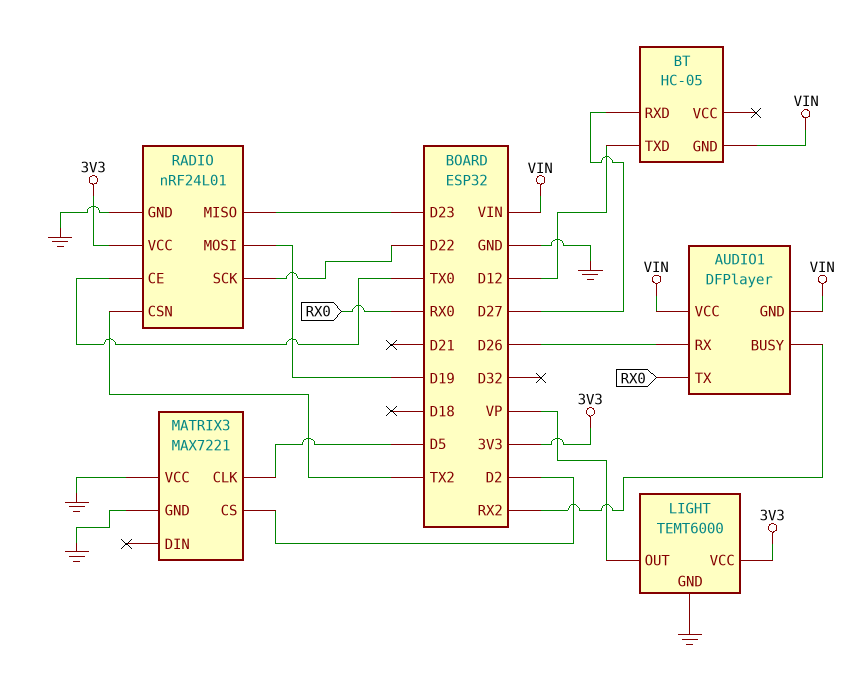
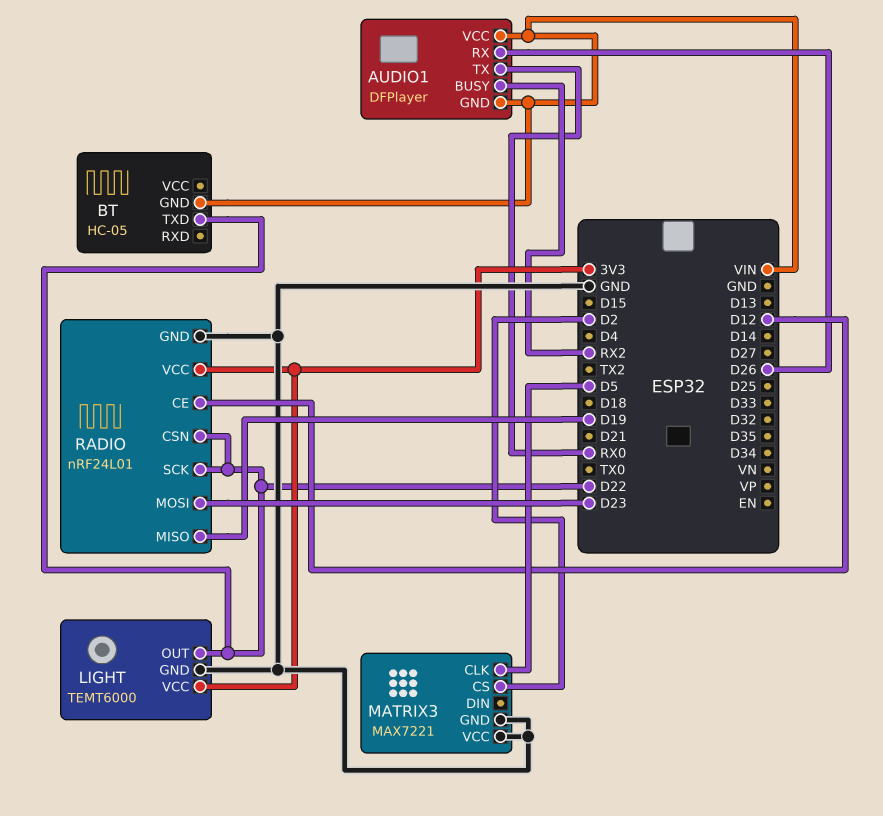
BT pin RXD: D27 -> none
BT pin TXD: D12 -> D22
LIGHT pin OUT: VP -> D22
RADIO pin CE: TX0 -> D12
RADIO pin CSN: TX2 -> D22
RADIO pin MISO: D23 -> D19
RADIO pin MOSI: D19 -> D23

